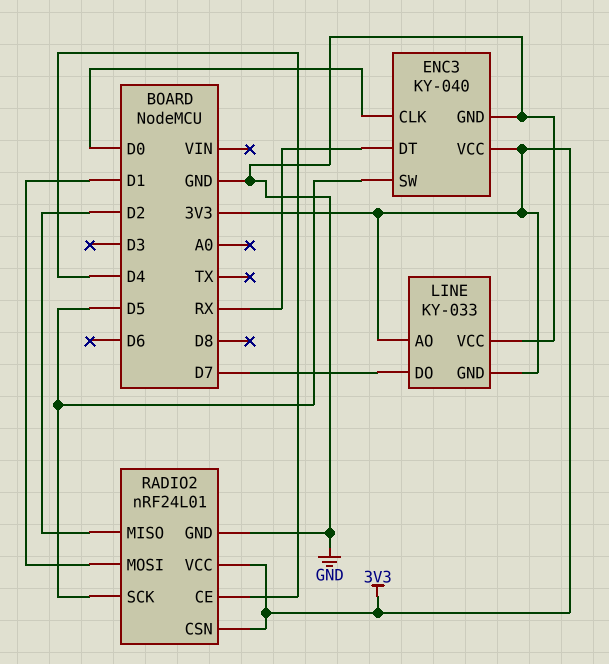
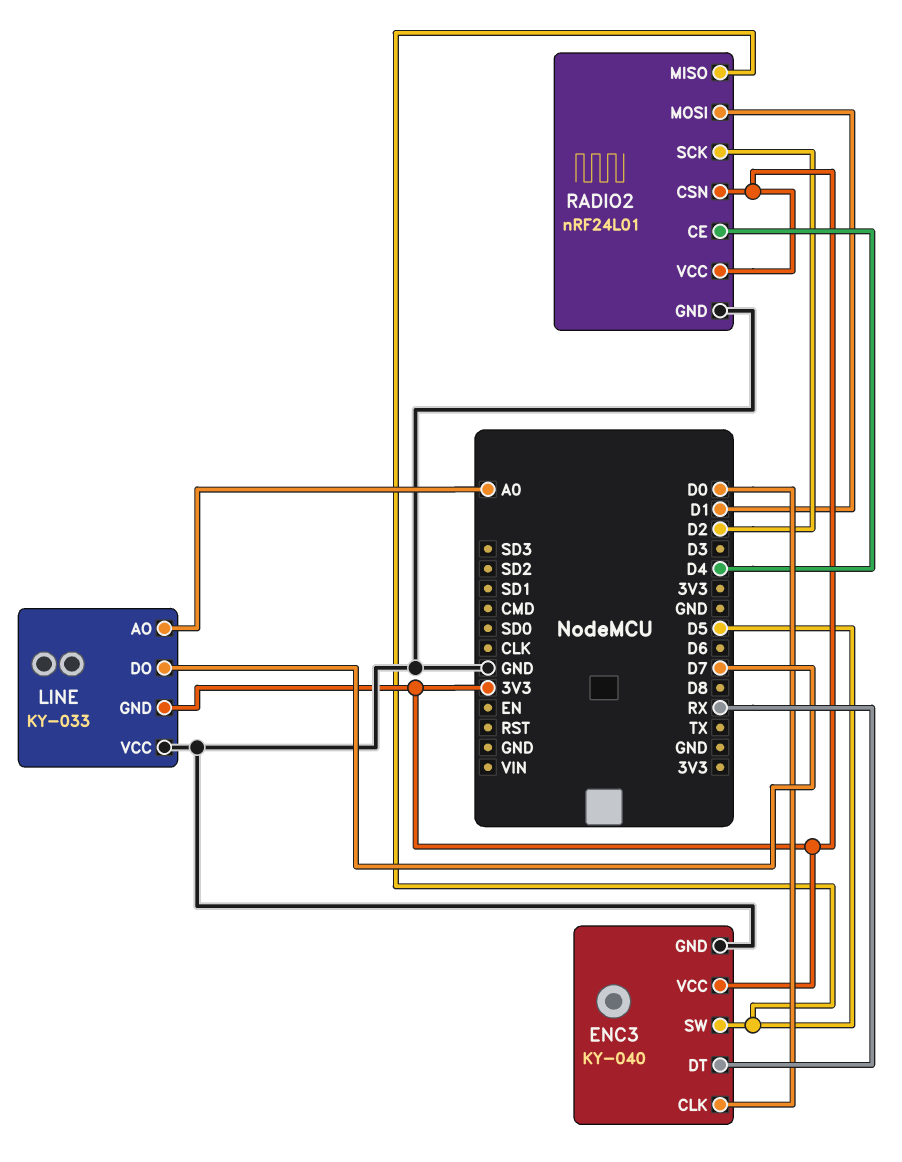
LINE pin AO: 3V3 -> A0
RADIO2 pin MISO: D2 -> D5
RADIO2 pin SCK: D5 -> D2

